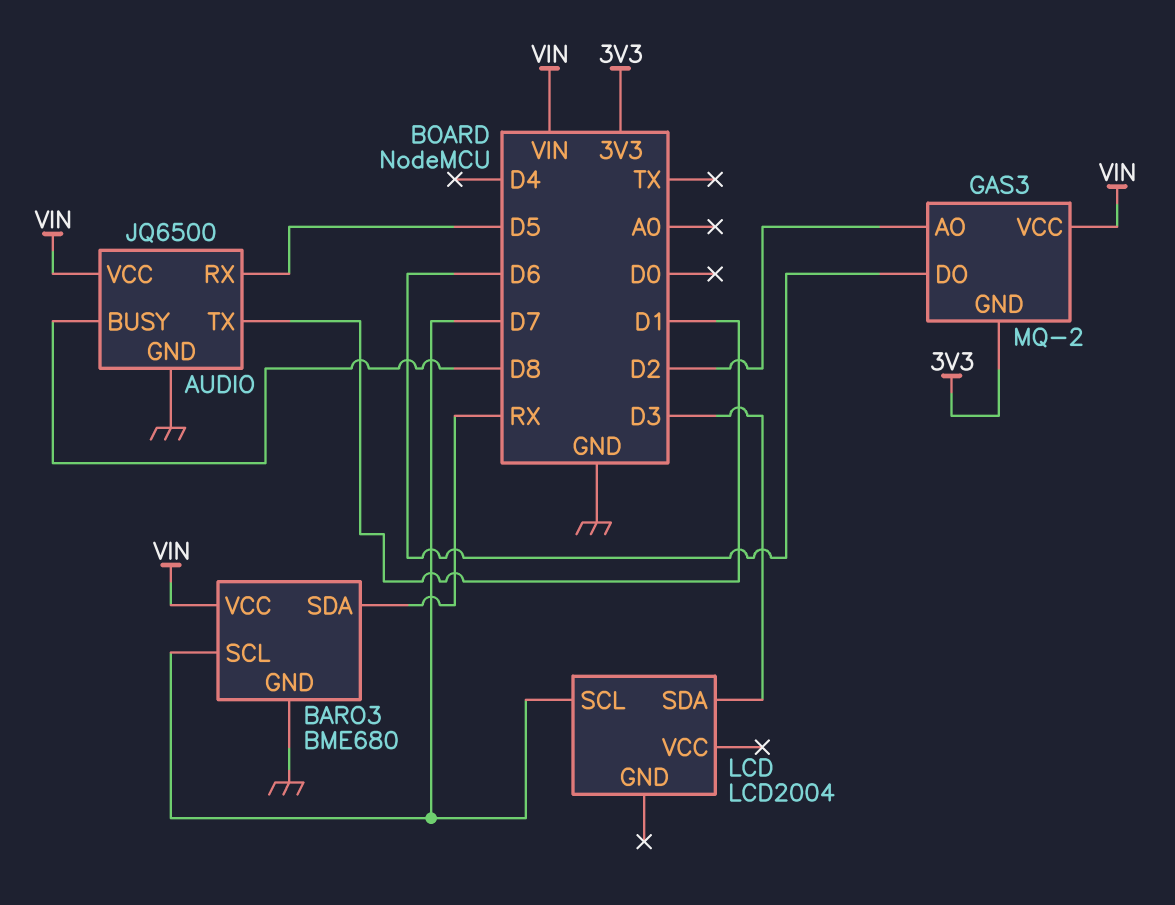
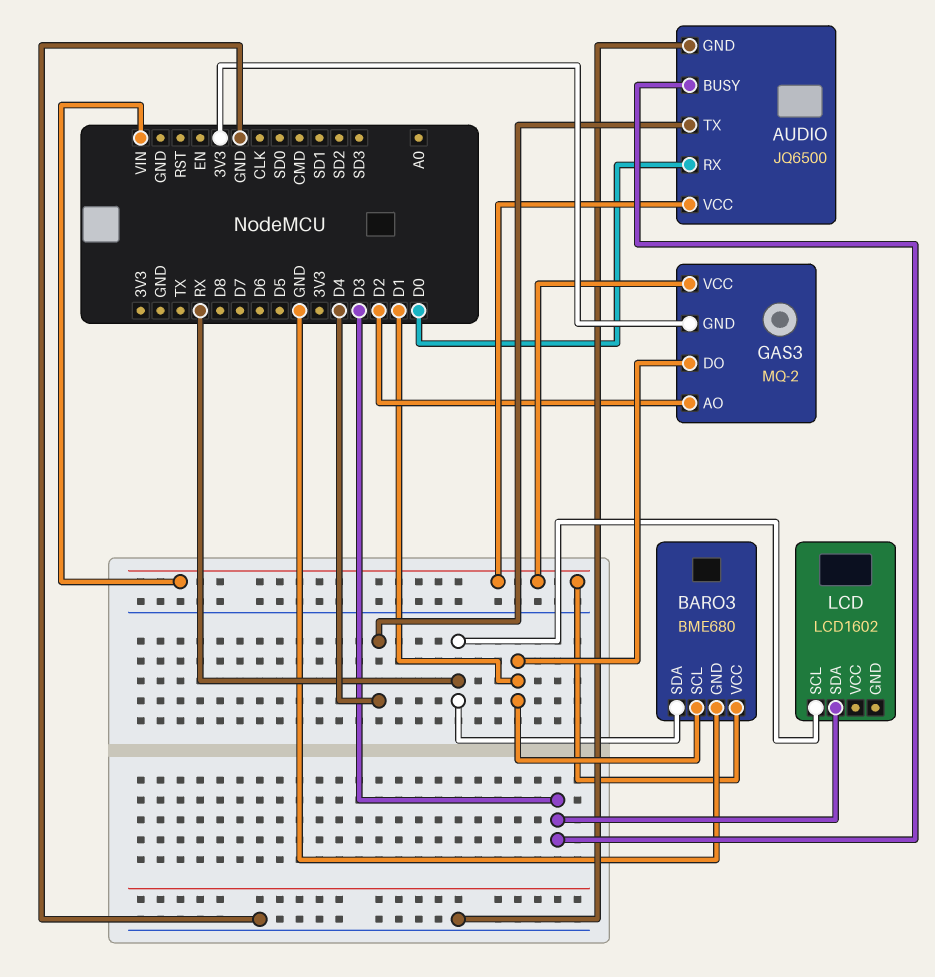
AUDIO pin BUSY: D8 -> D3
AUDIO pin RX: D5 -> D0
AUDIO pin TX: D1 -> D4
BARO3 pin SCL: D7 -> D1
GAS3 pin DO: D6 -> D1
LCD: LCD2004 -> LCD1602
LCD pin SCL: D7 -> RX

